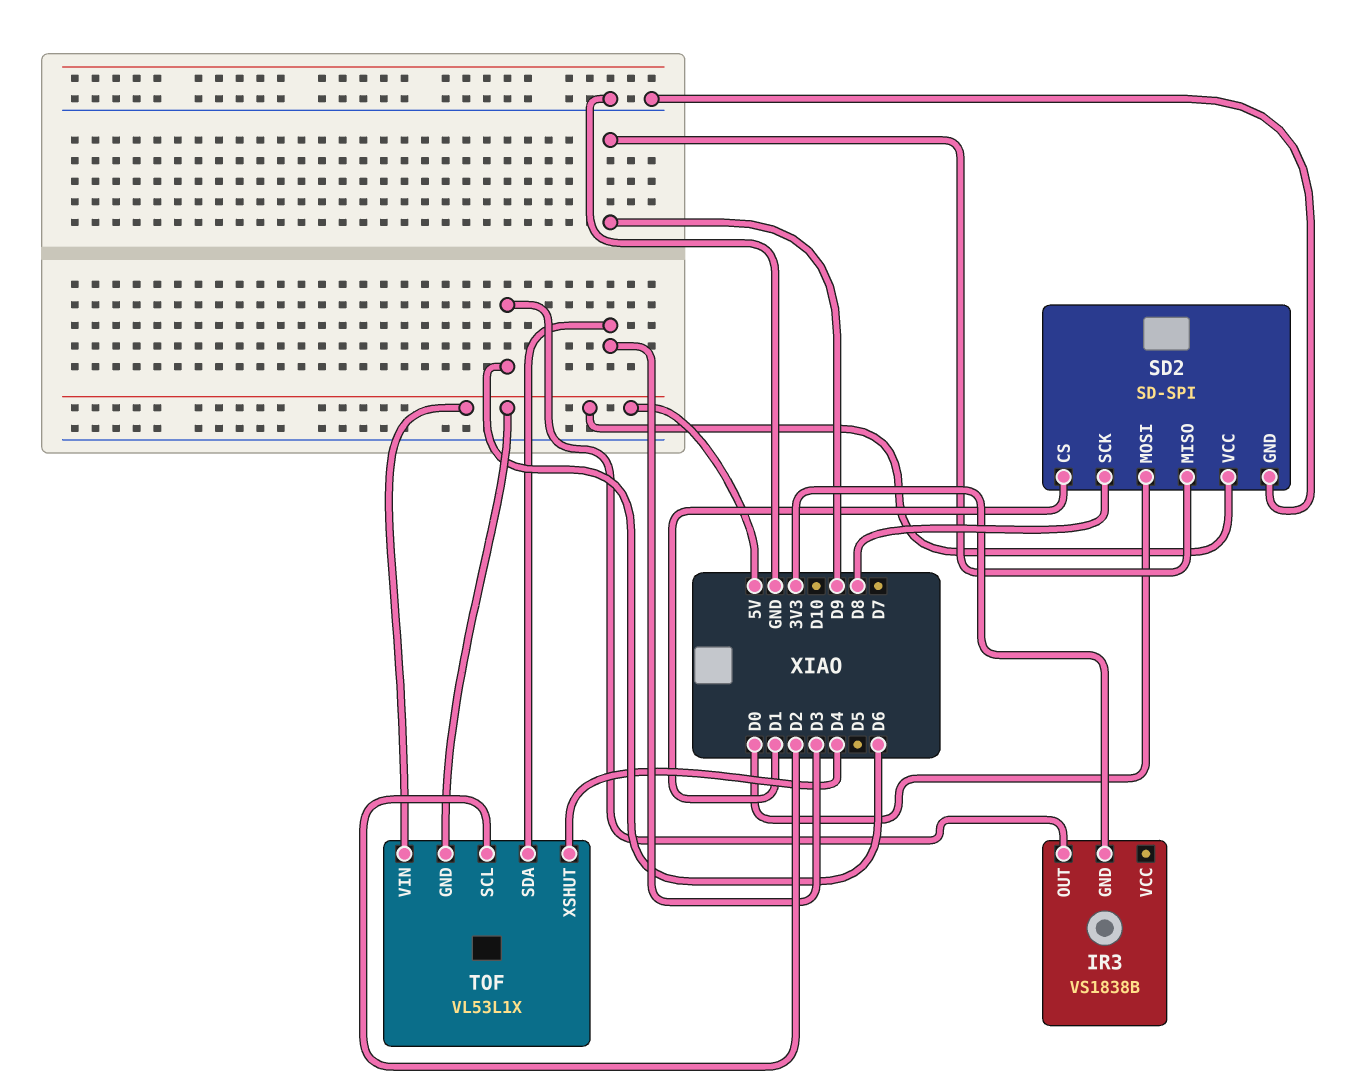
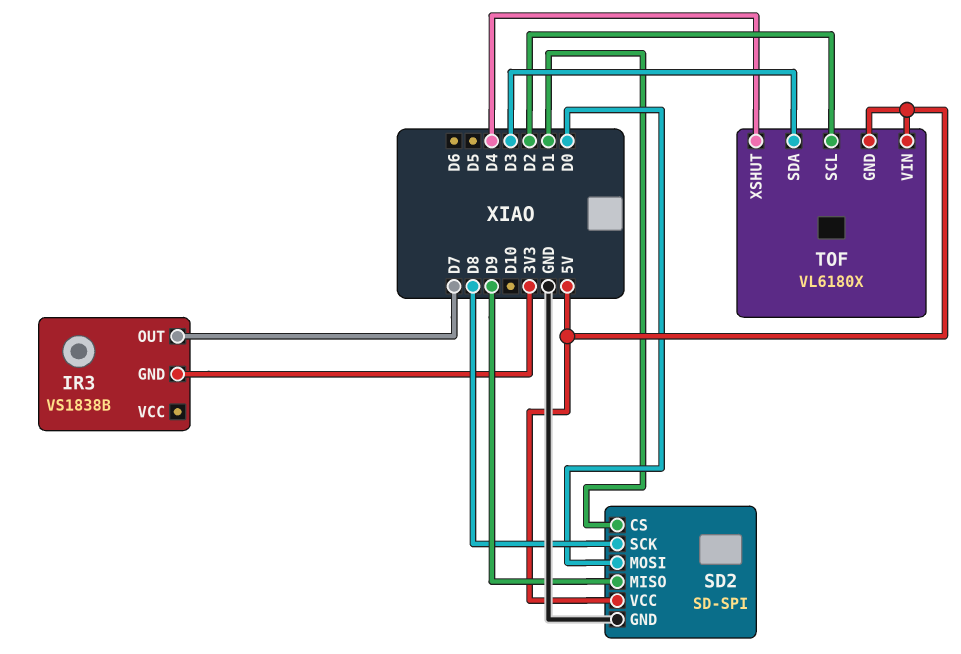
IR3 pin OUT: D6 -> D7
TOF: VL53L1X -> VL6180X

